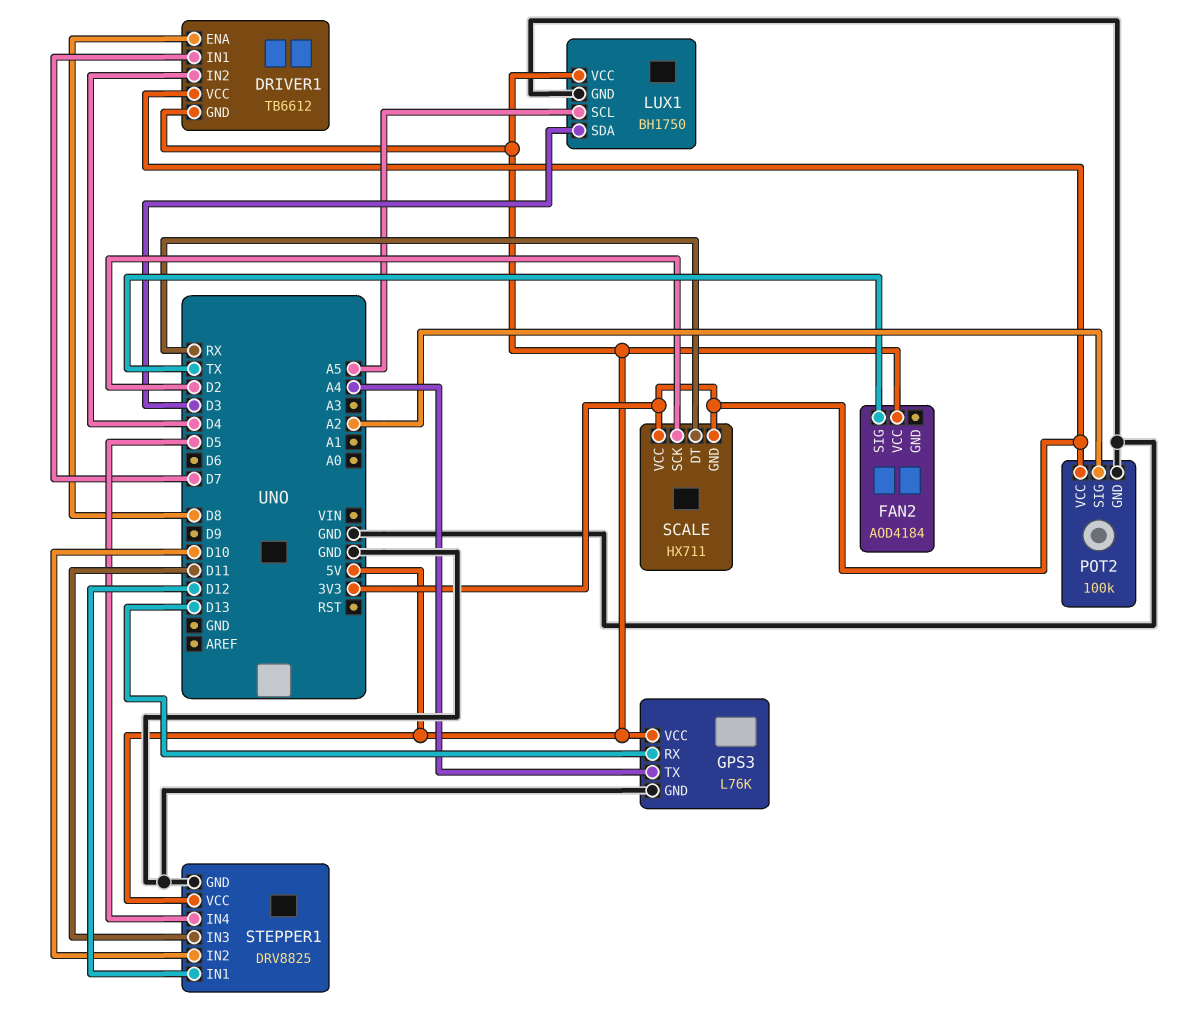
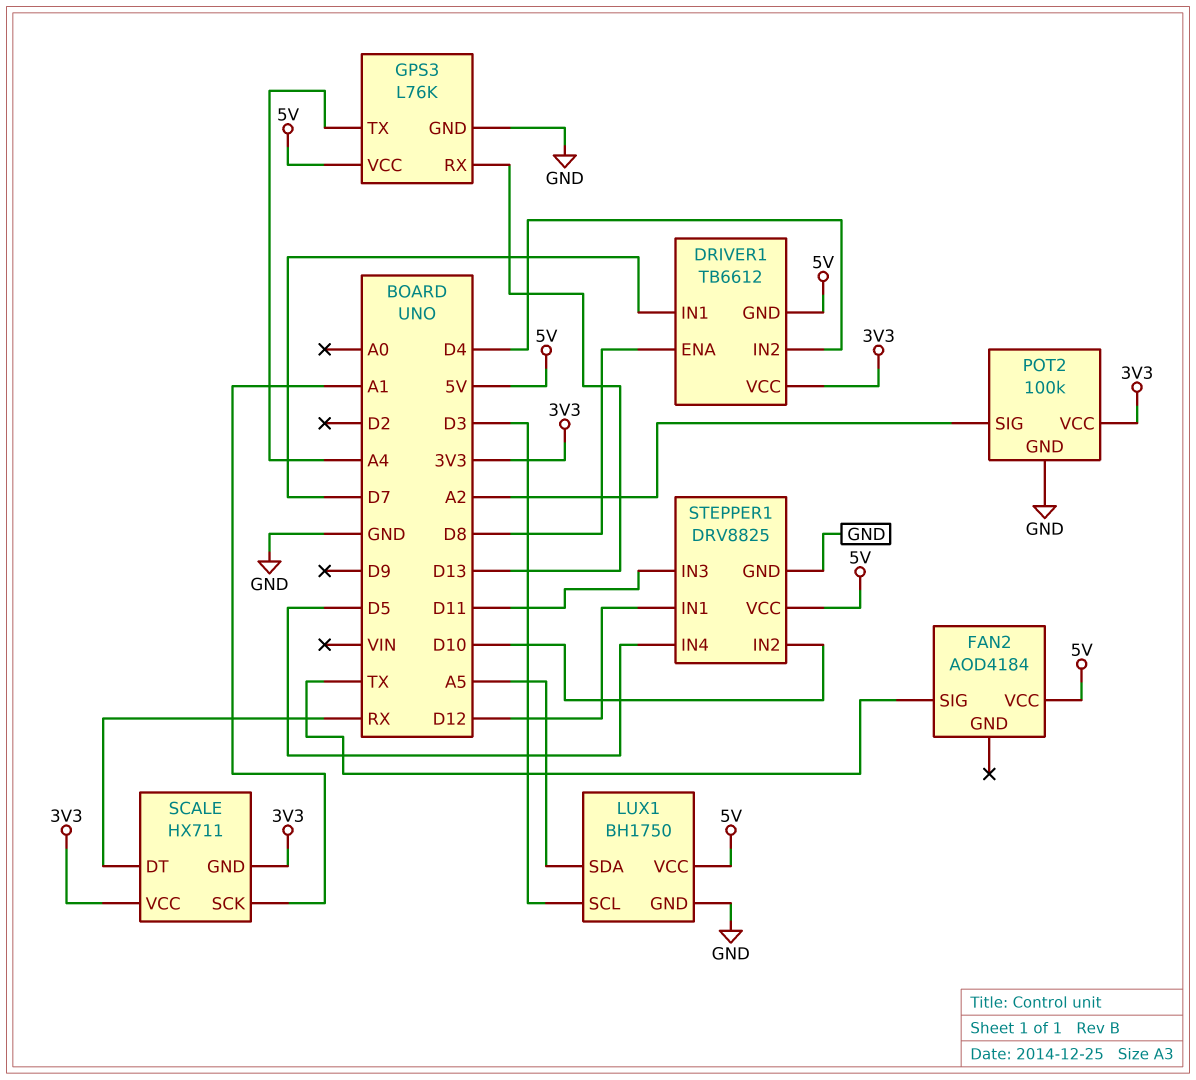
LUX1 pin SCL: A5 -> D3
LUX1 pin SDA: D3 -> A5
SCALE pin SCK: D2 -> A1

